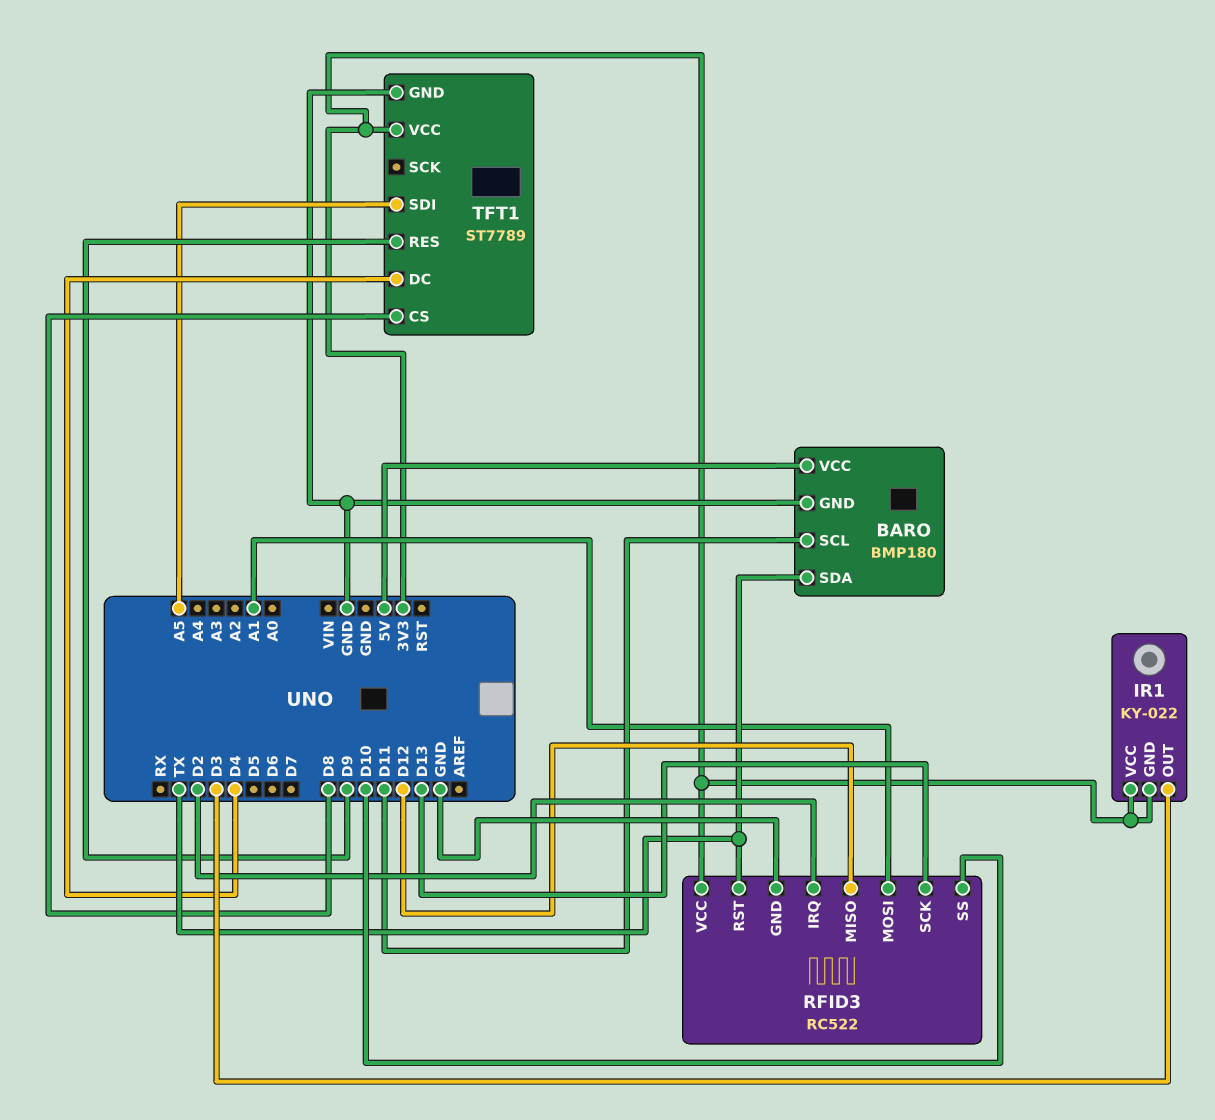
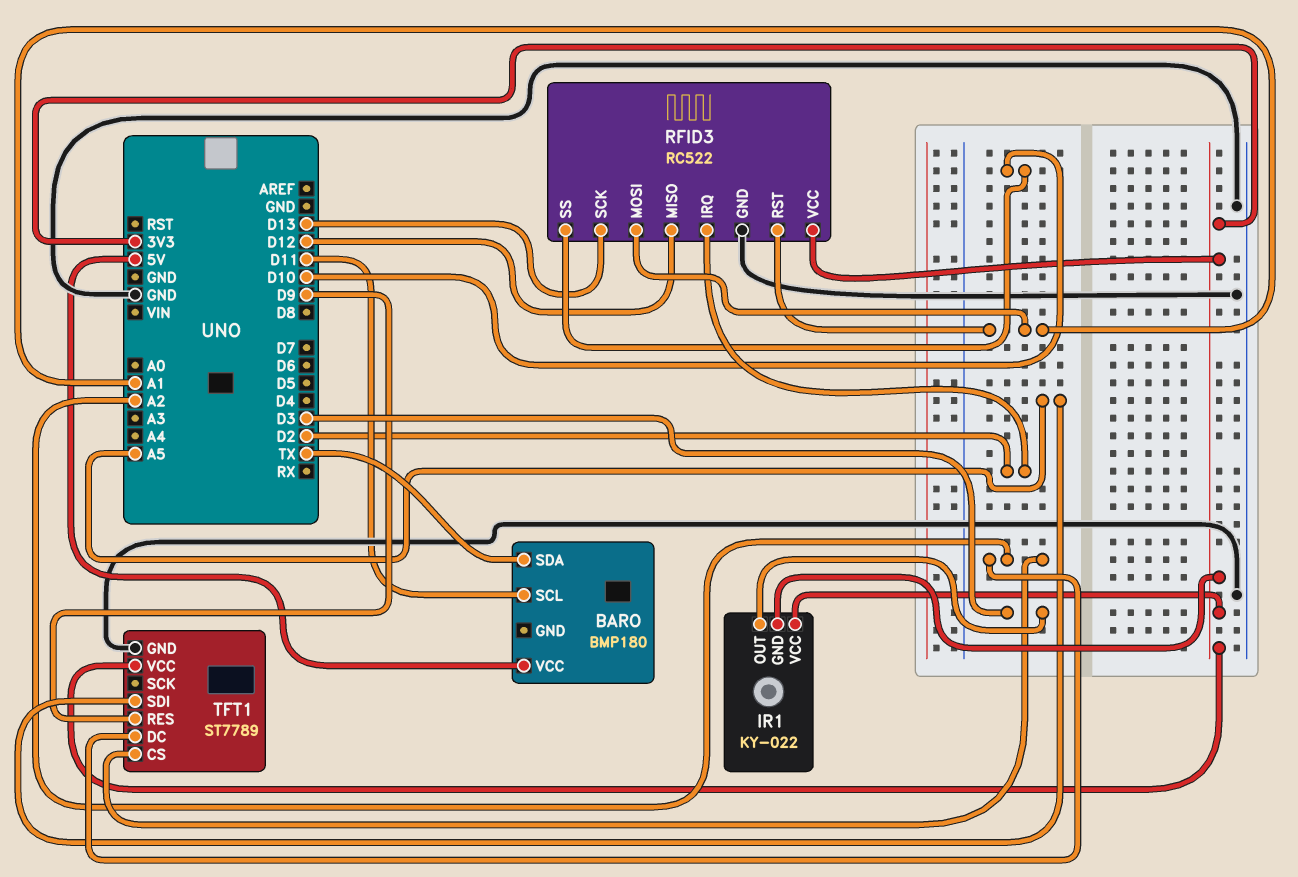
BARO pin GND: GND -> none
RFID3 pin RST: TX -> A1
TFT1 pin CS: D8 -> A2
TFT1 pin DC: D4 -> A2

